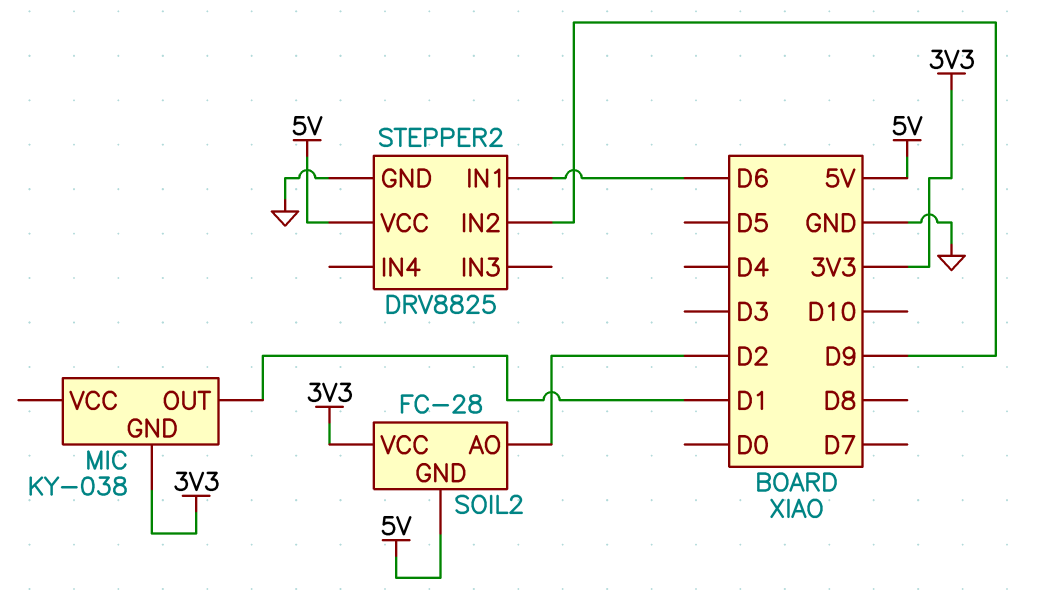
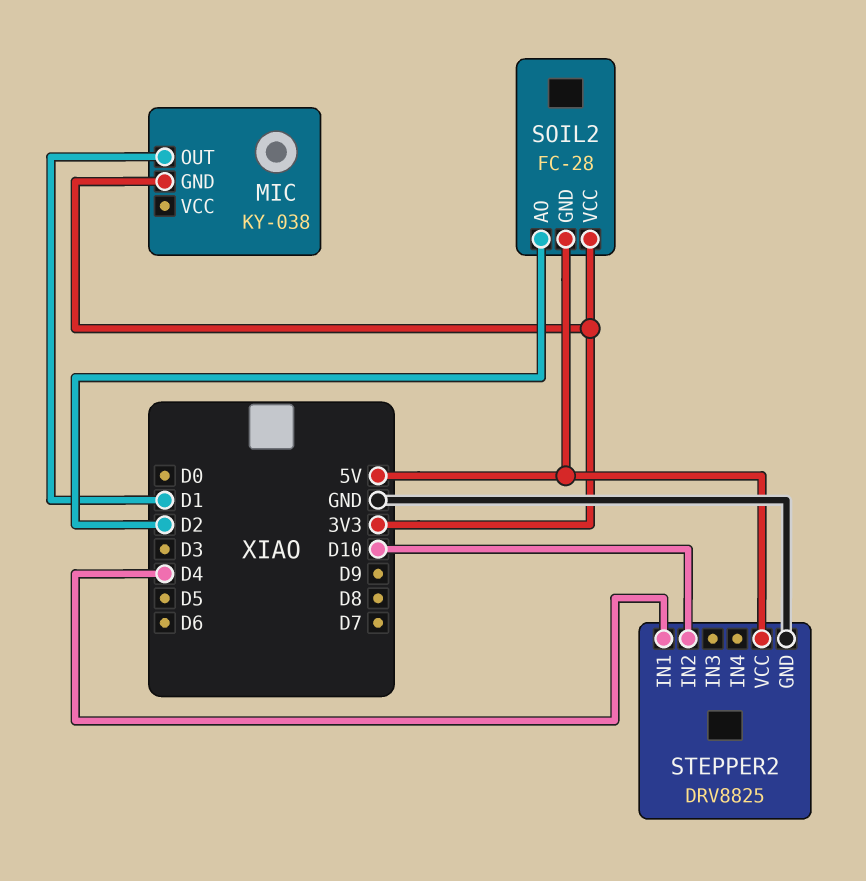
STEPPER2 pin IN1: D6 -> D4
STEPPER2 pin IN2: D9 -> D10

